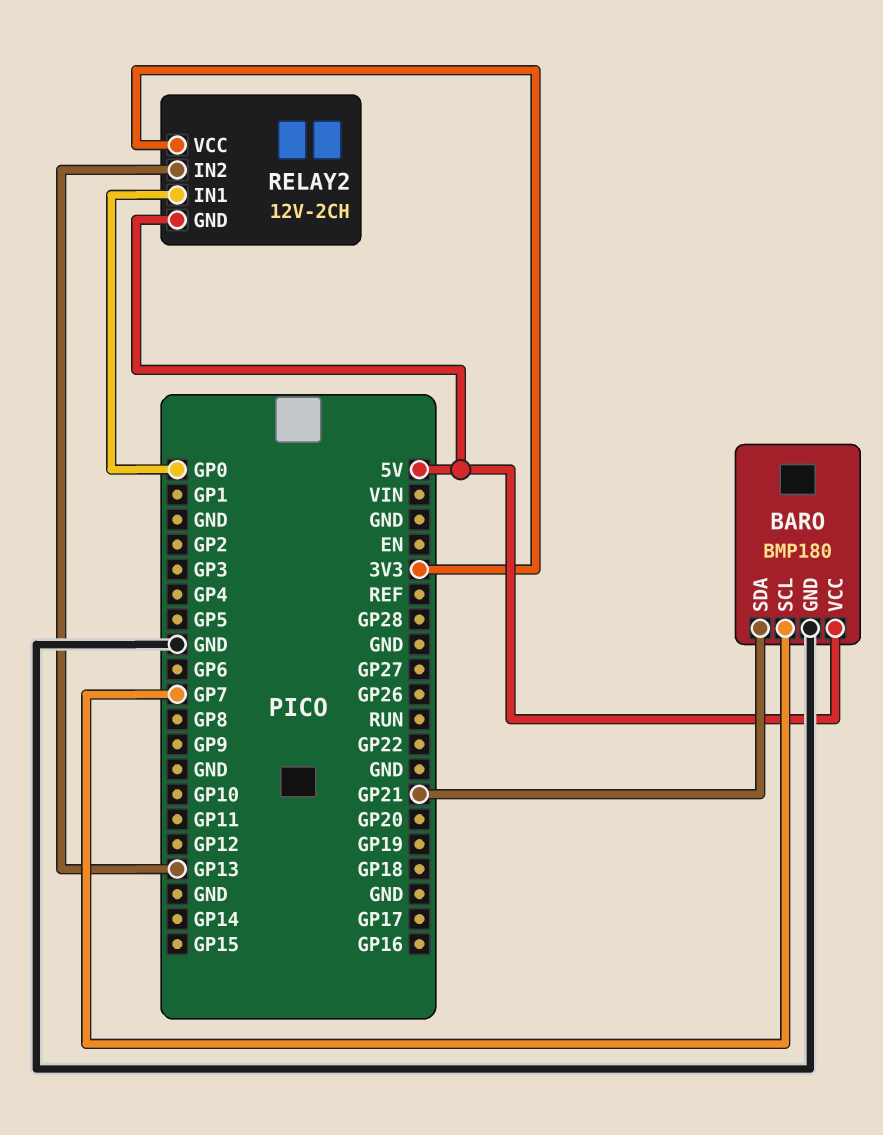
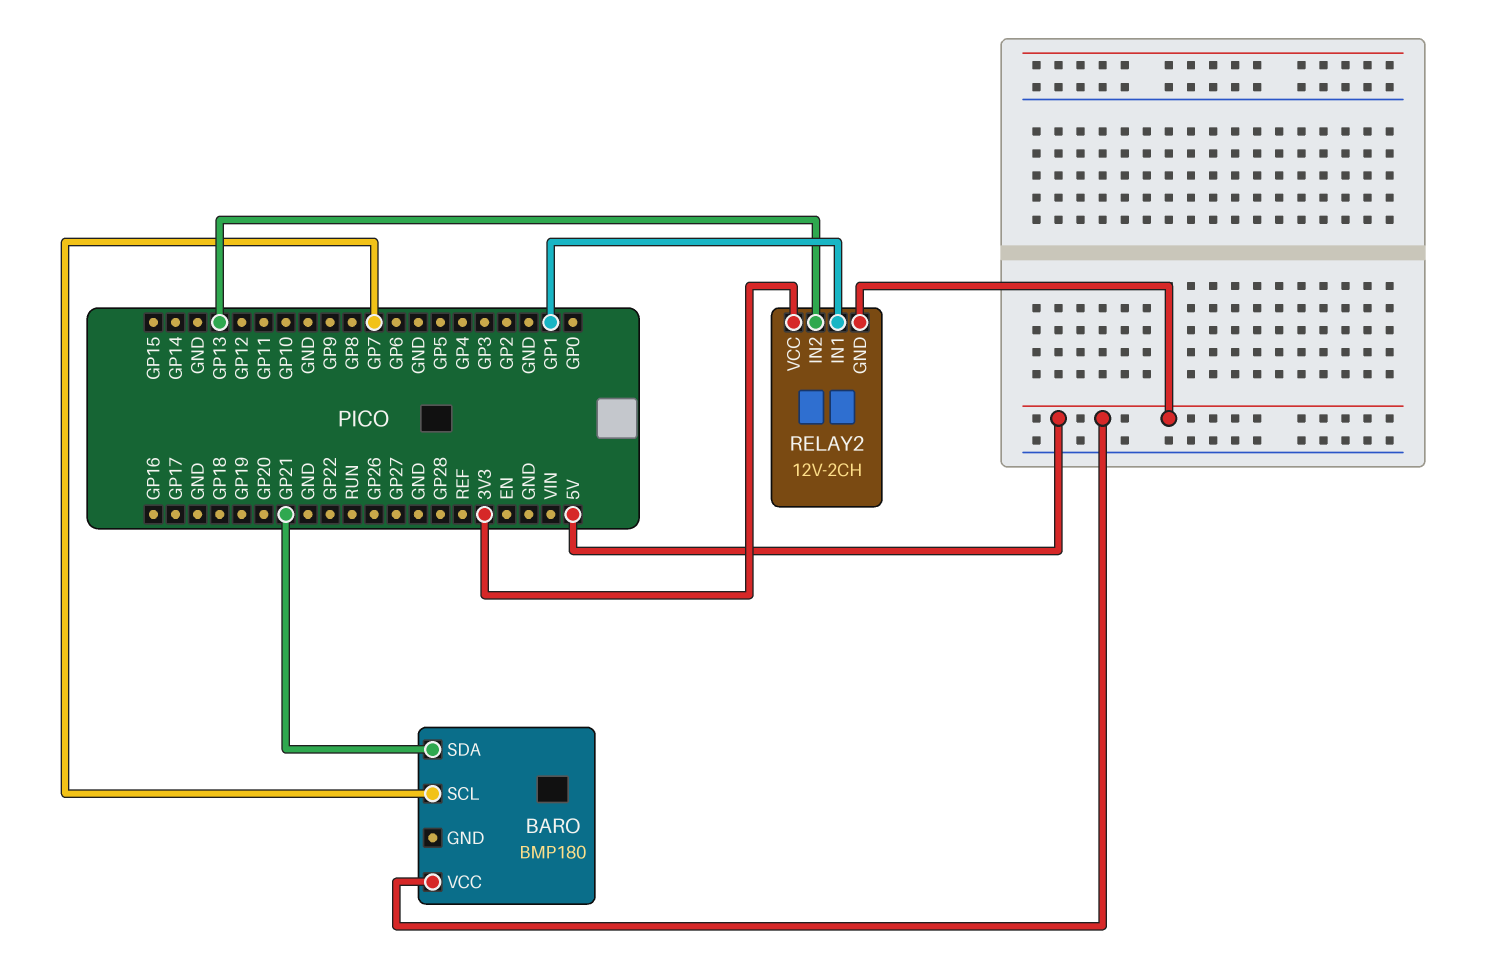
BARO pin GND: GND -> none
RELAY2 pin IN1: GP0 -> GP1

